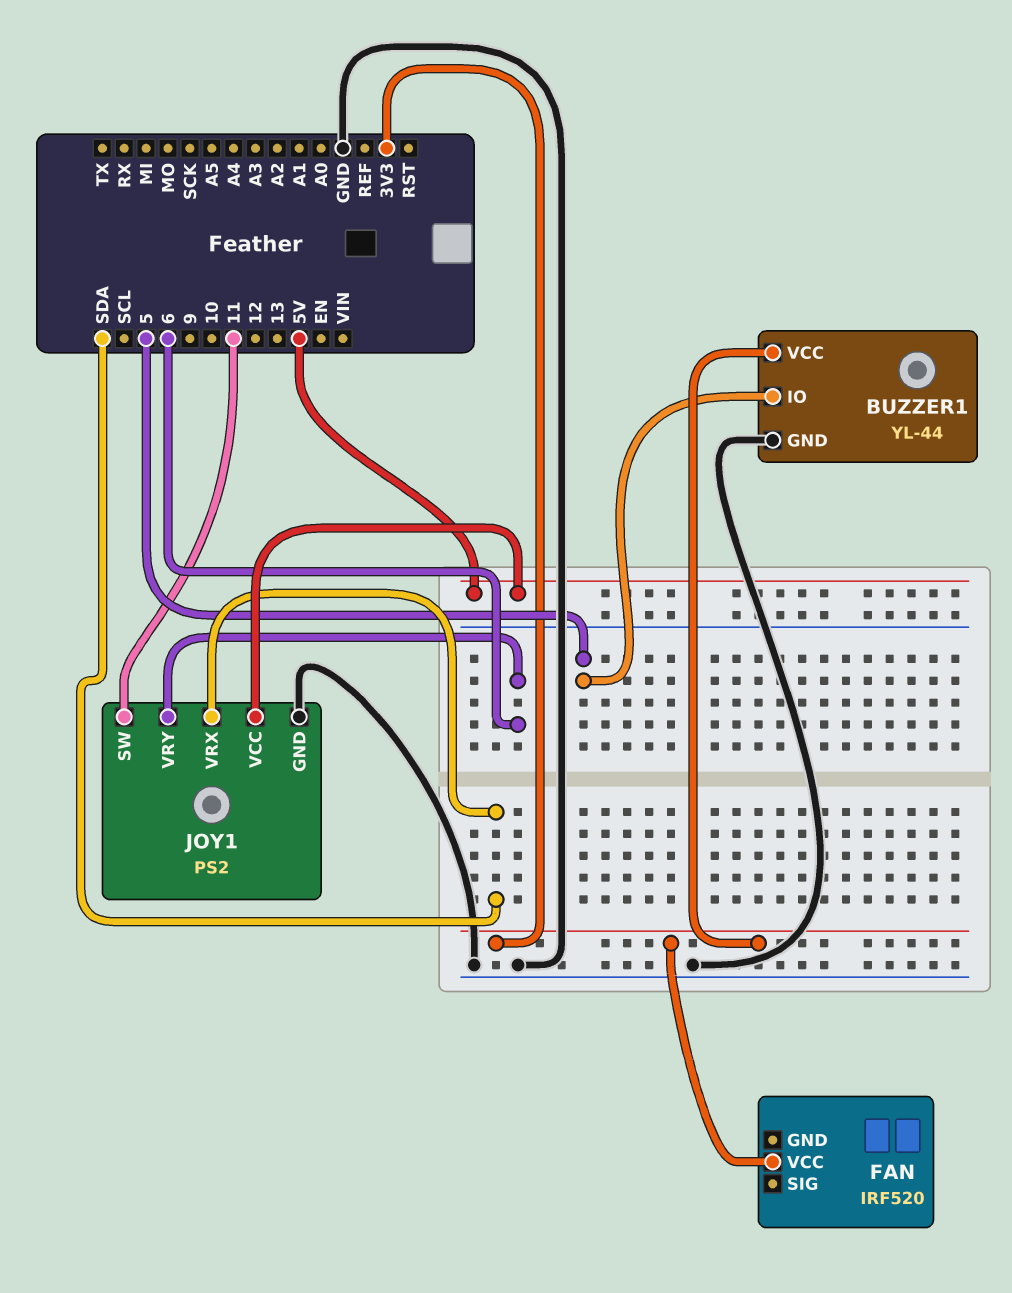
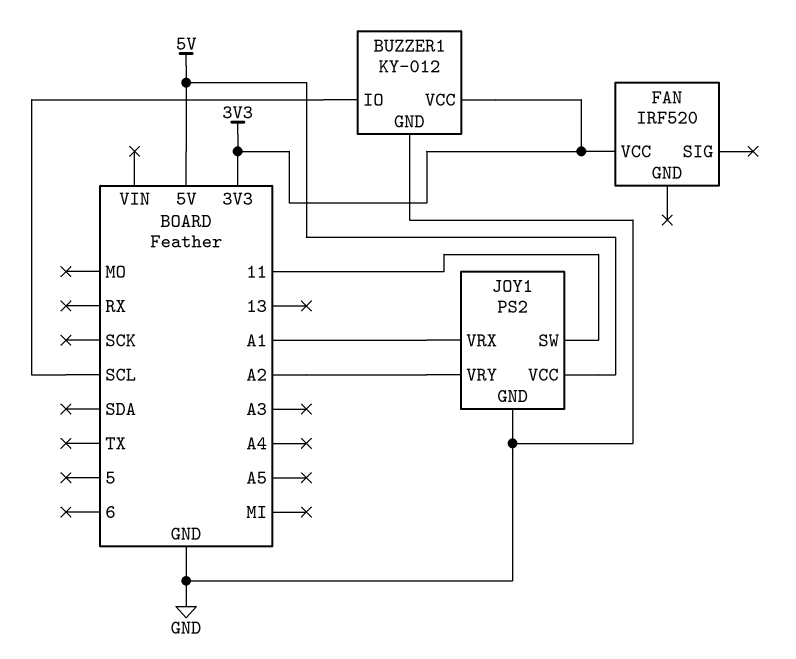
BUZZER1: YL-44 -> KY-012
BUZZER1 pin IO: 5 -> SCL
JOY1 pin VRX: SDA -> A1
JOY1 pin VRY: 6 -> A2

